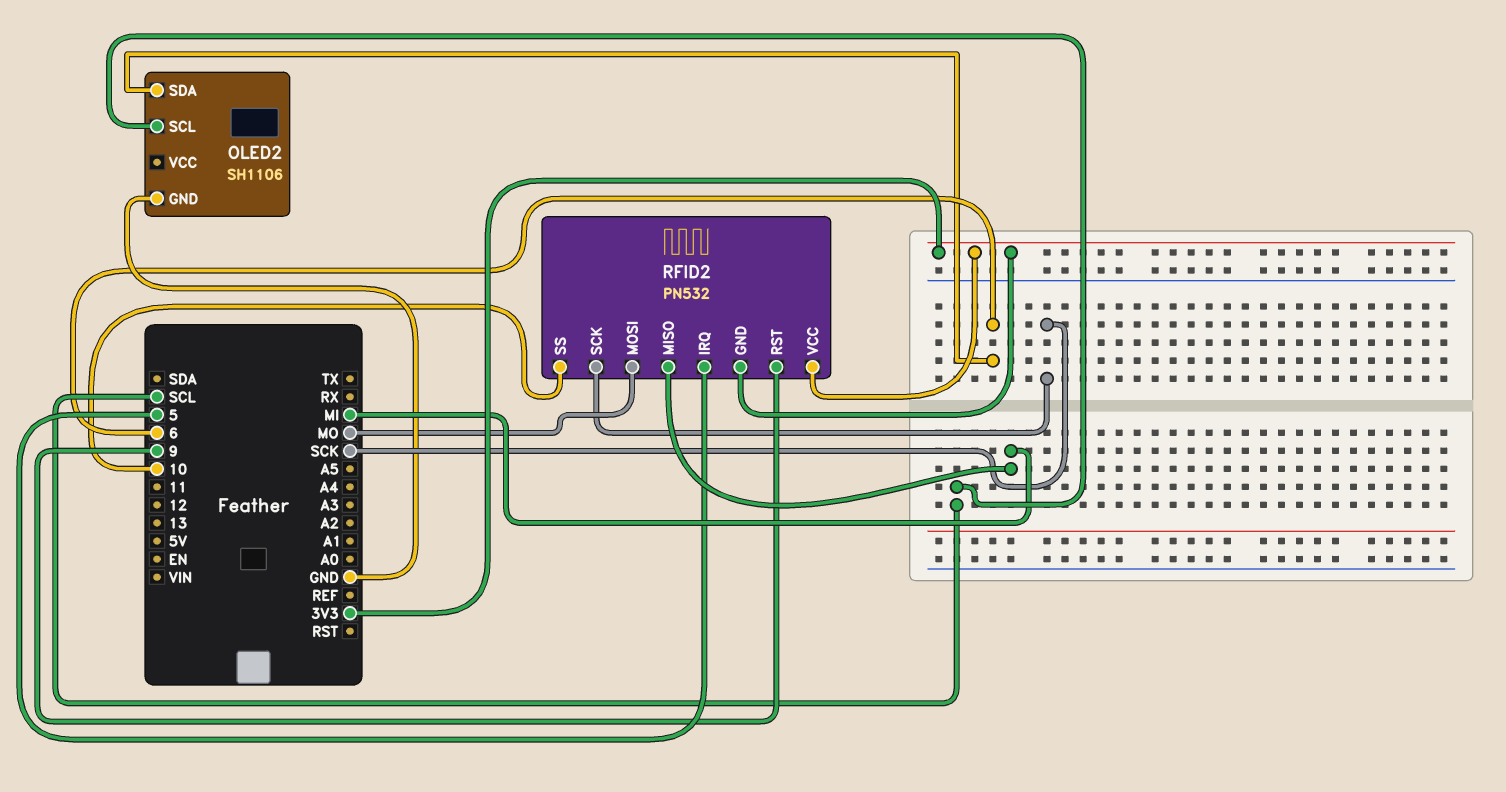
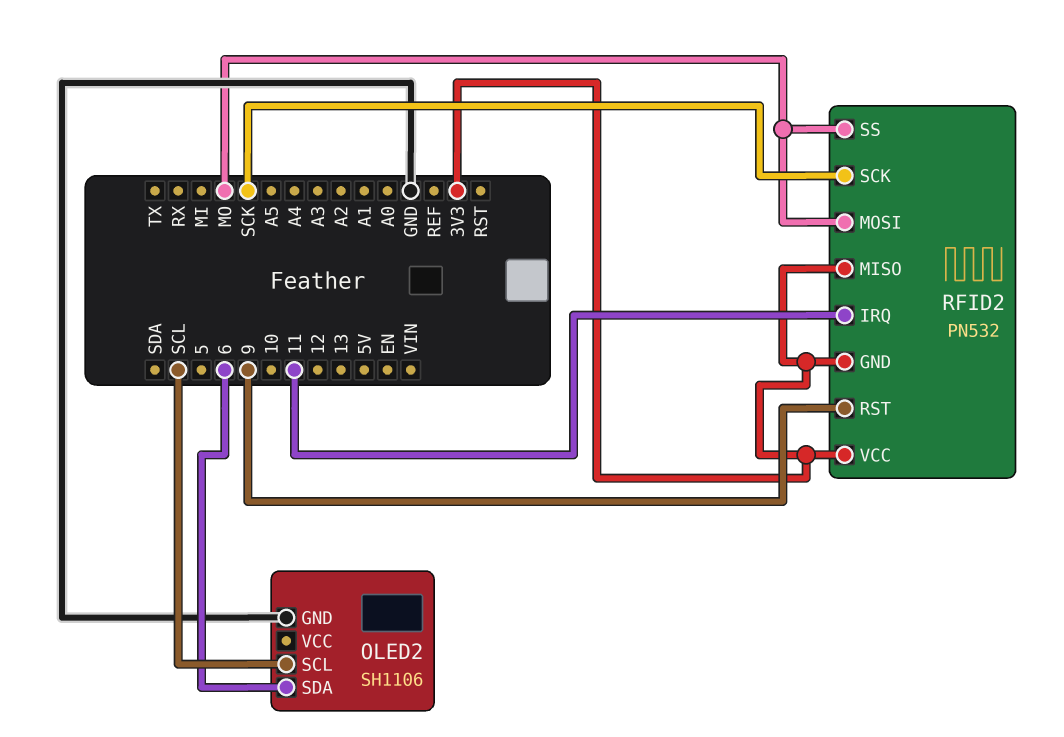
RFID2 pin IRQ: 5 -> 11
RFID2 pin MISO: MI -> 3V3
RFID2 pin SS: 10 -> MO

